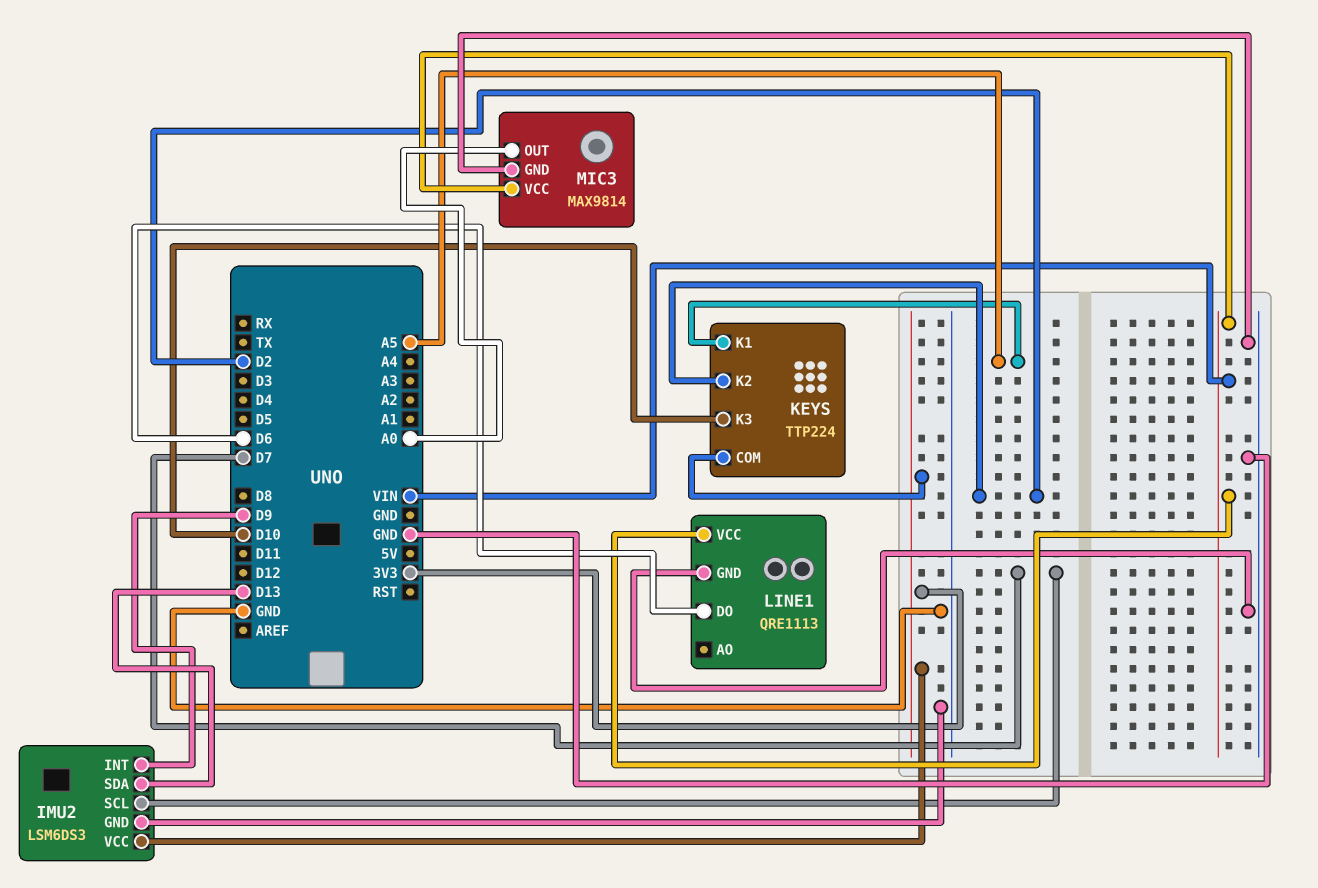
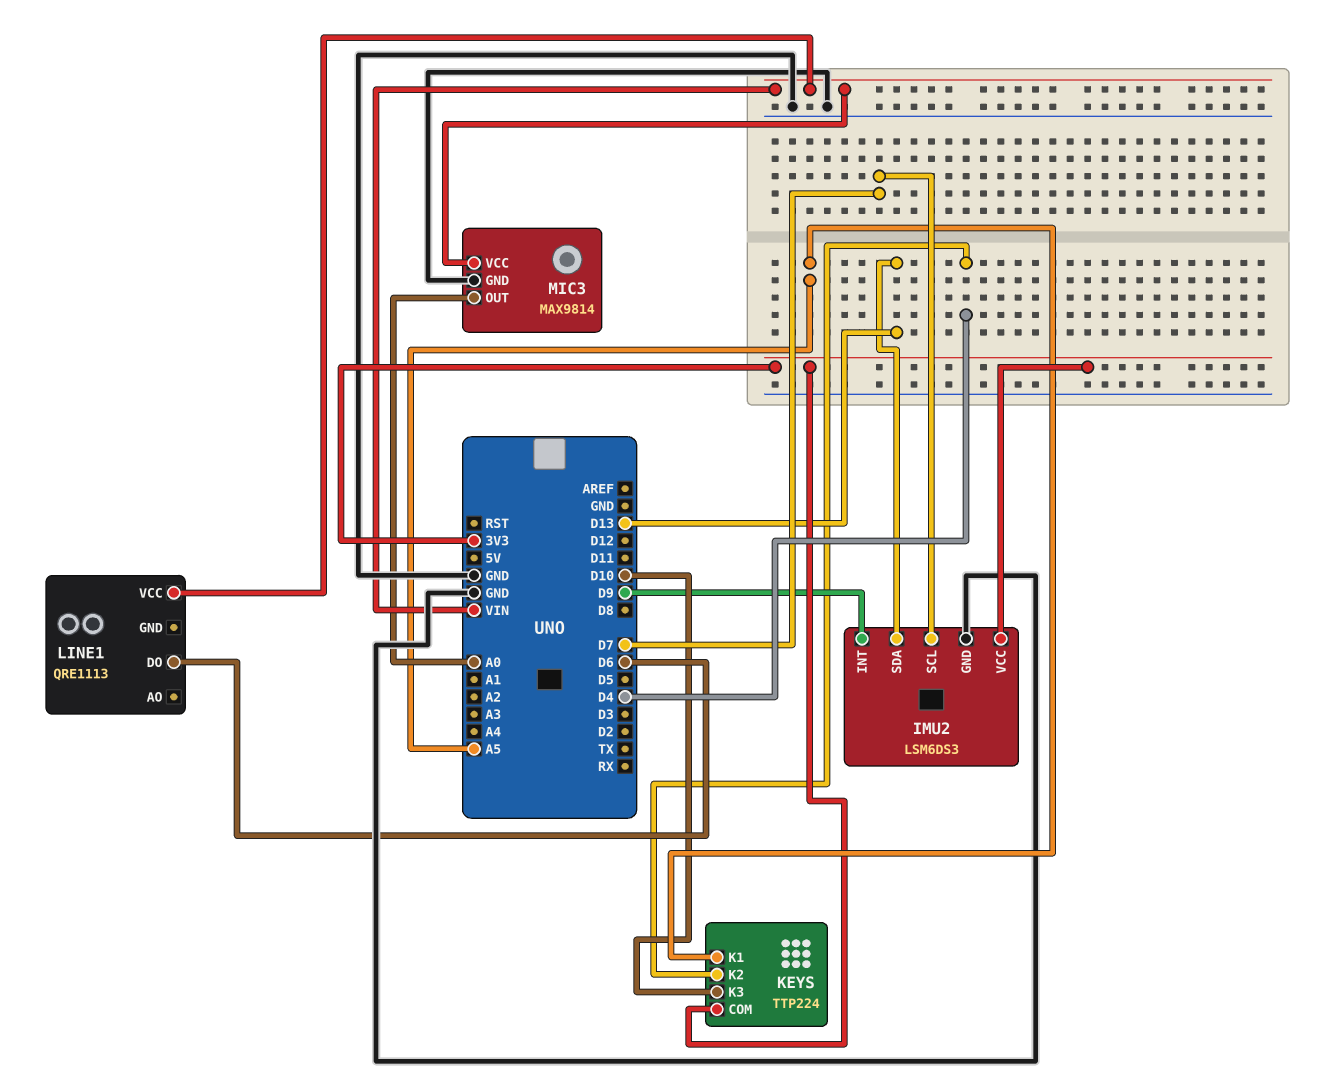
KEYS pin K2: D2 -> D4
LINE1 pin GND: GND -> none

